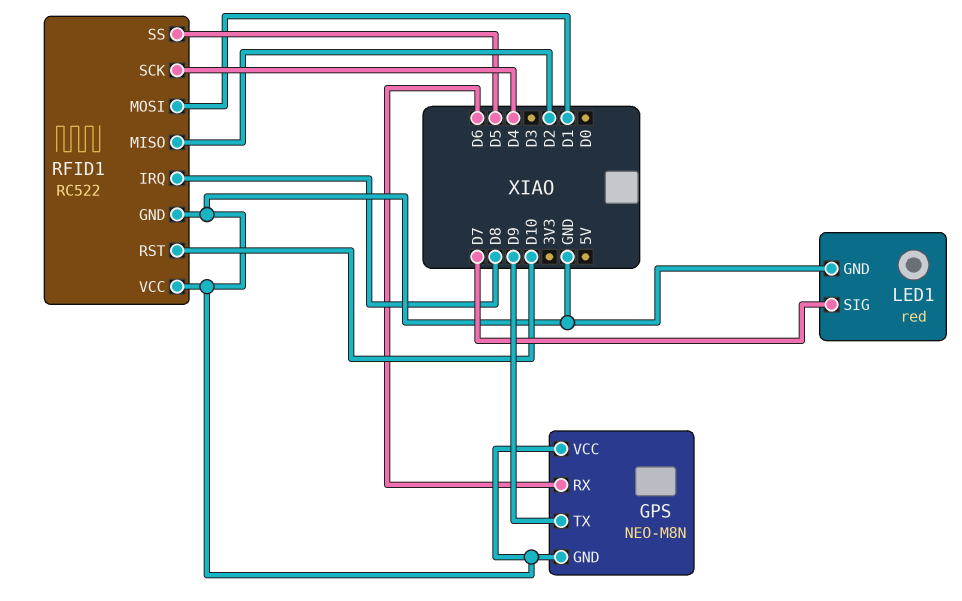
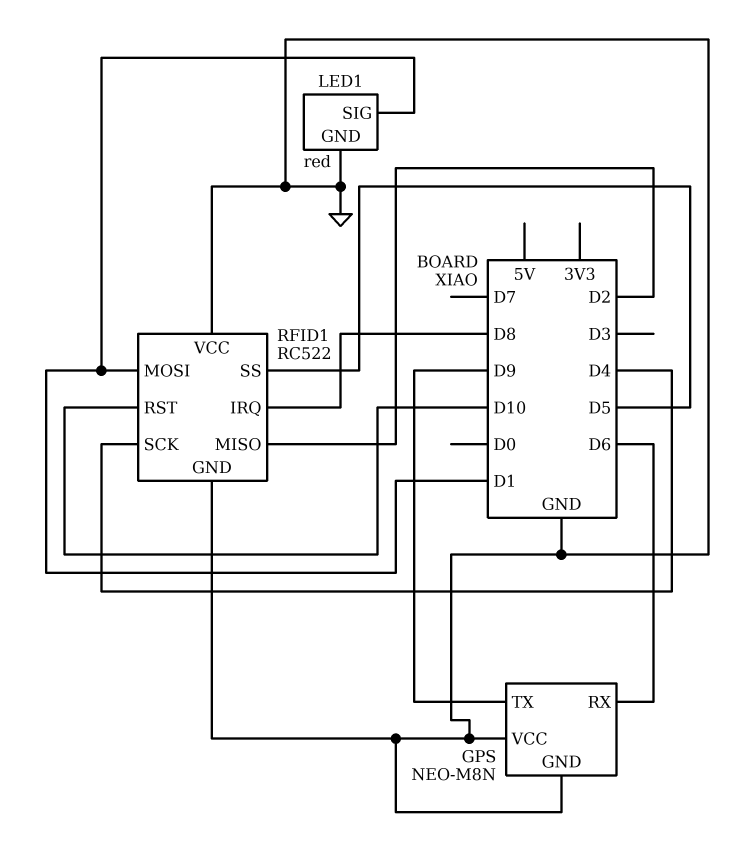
LED1 pin SIG: D7 -> D1

